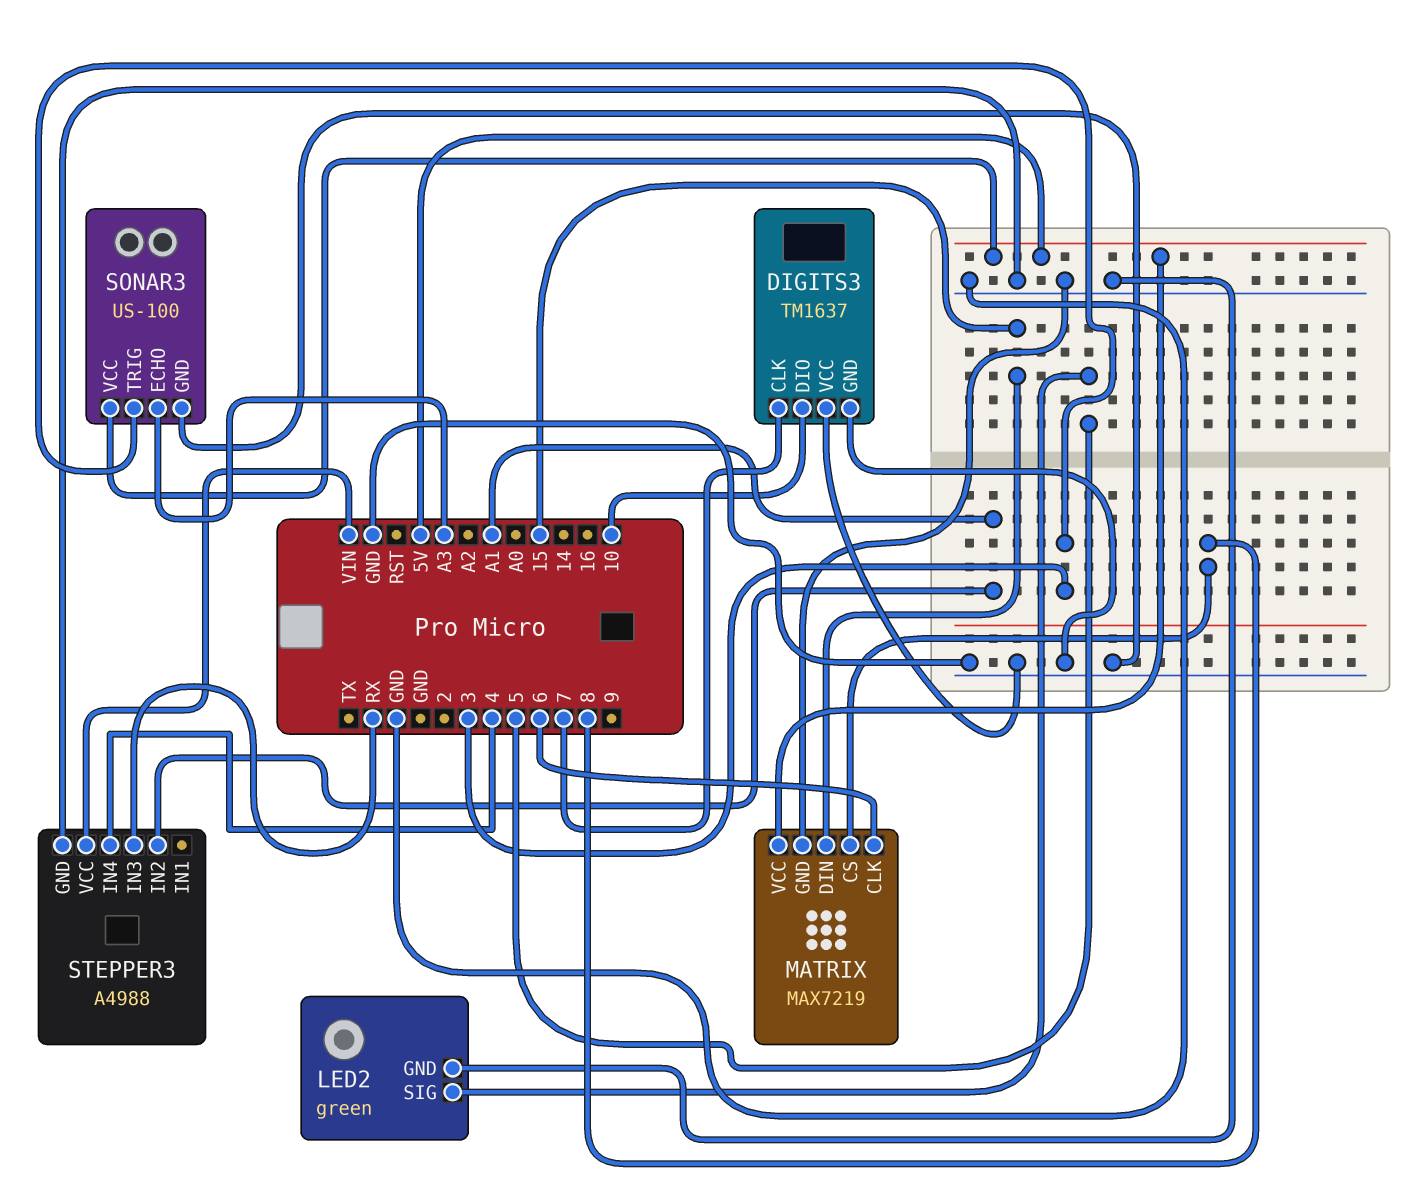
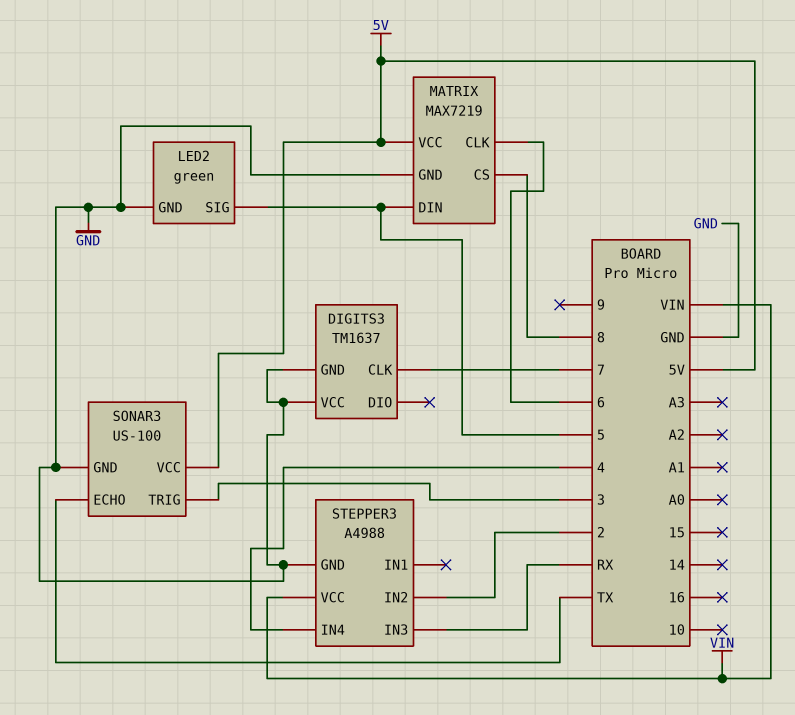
DIGITS3 pin DIO: 10 -> none
MATRIX pin DIN: 15 -> 5
SONAR3 pin ECHO: A3 -> TX
STEPPER3 pin IN2: A1 -> 2

